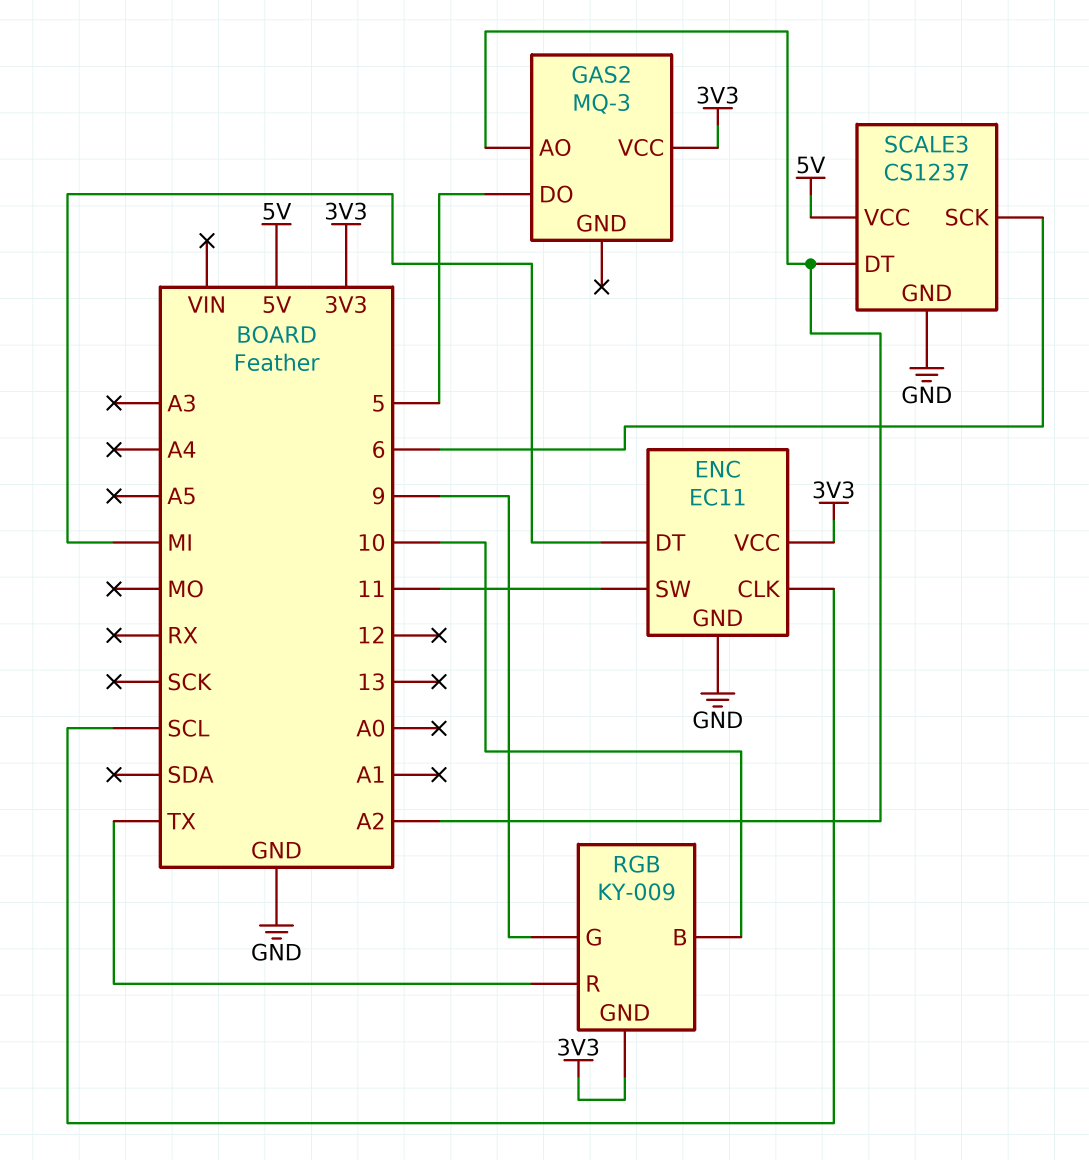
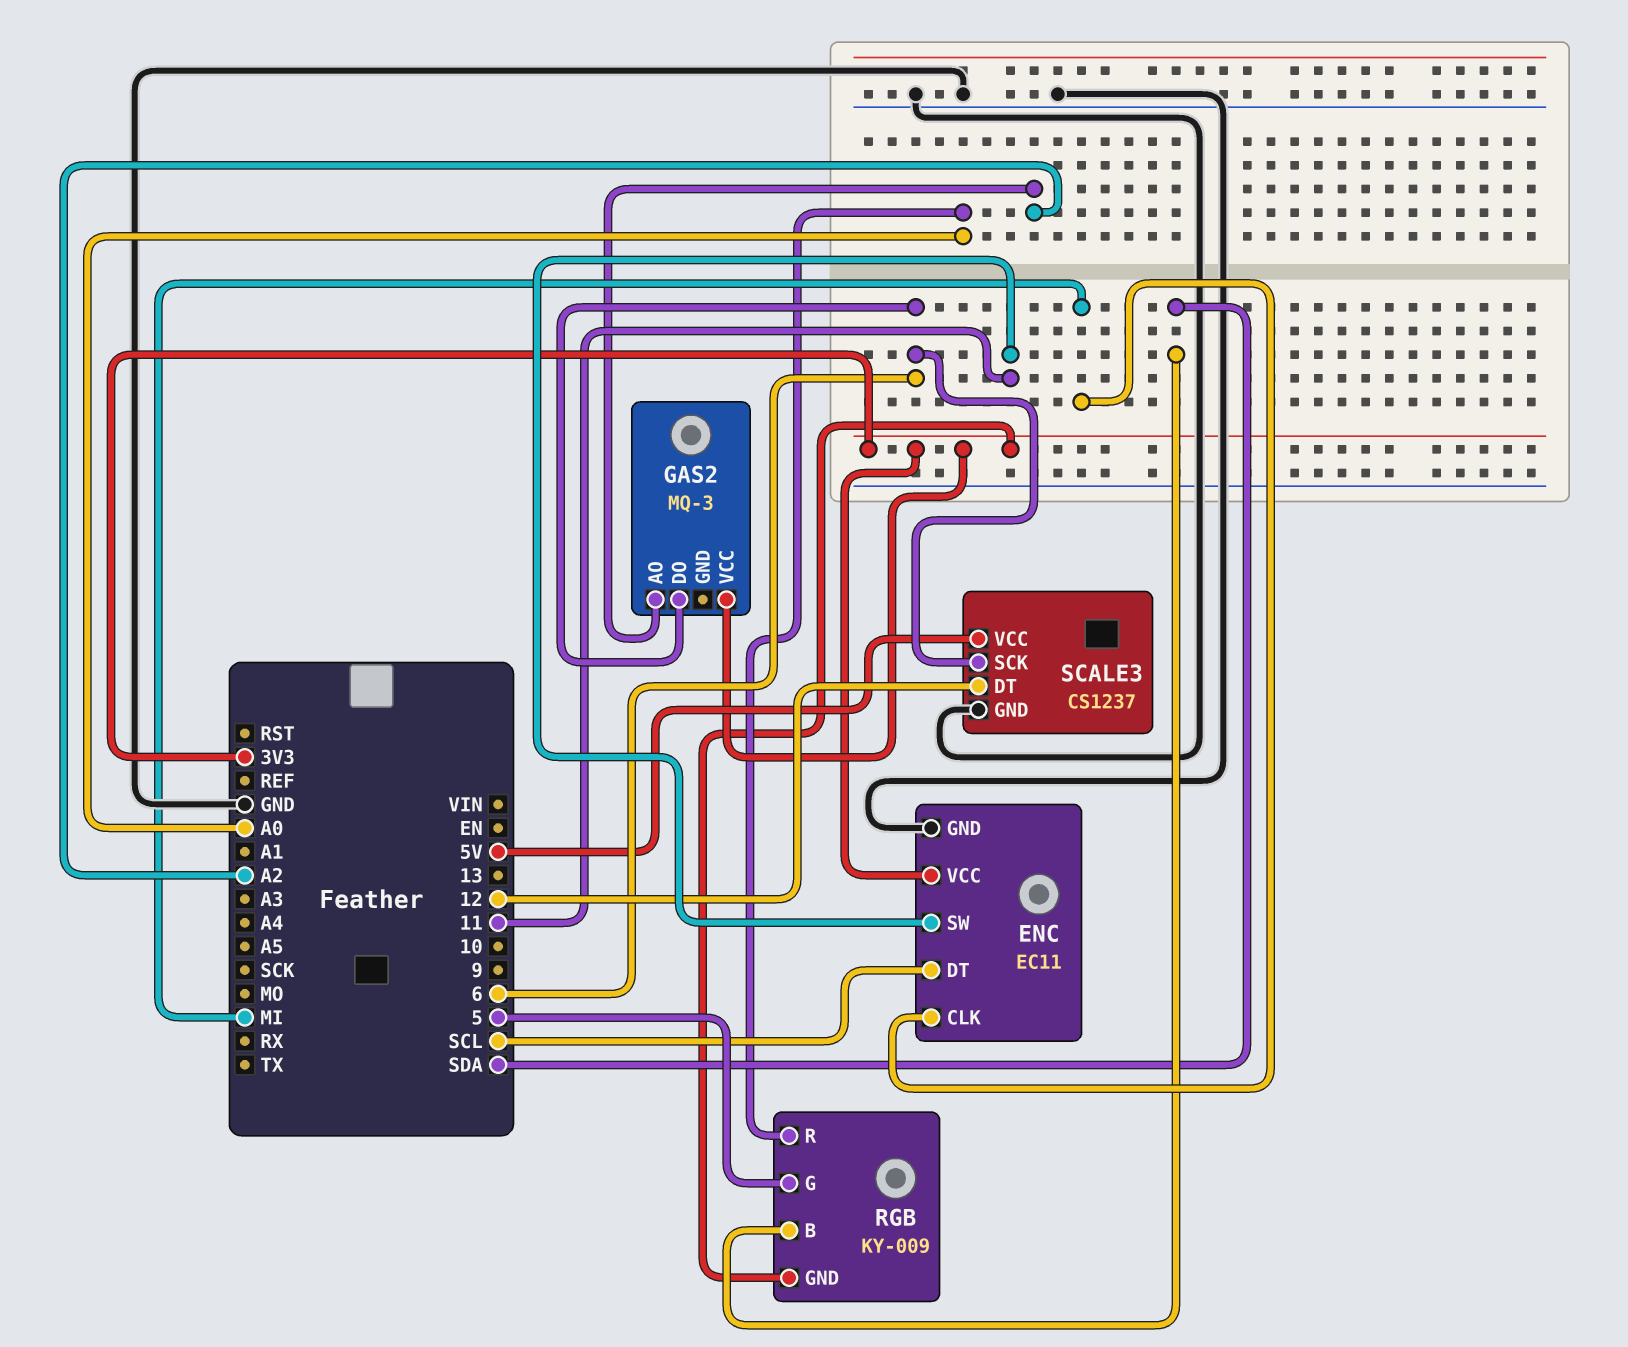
ENC pin CLK: SCL -> MI
ENC pin DT: MI -> SCL
GAS2 pin DO: 5 -> 6
RGB pin B: 10 -> SDA
RGB pin G: 9 -> 5
RGB pin R: TX -> A0
SCALE3 pin DT: A2 -> 12

